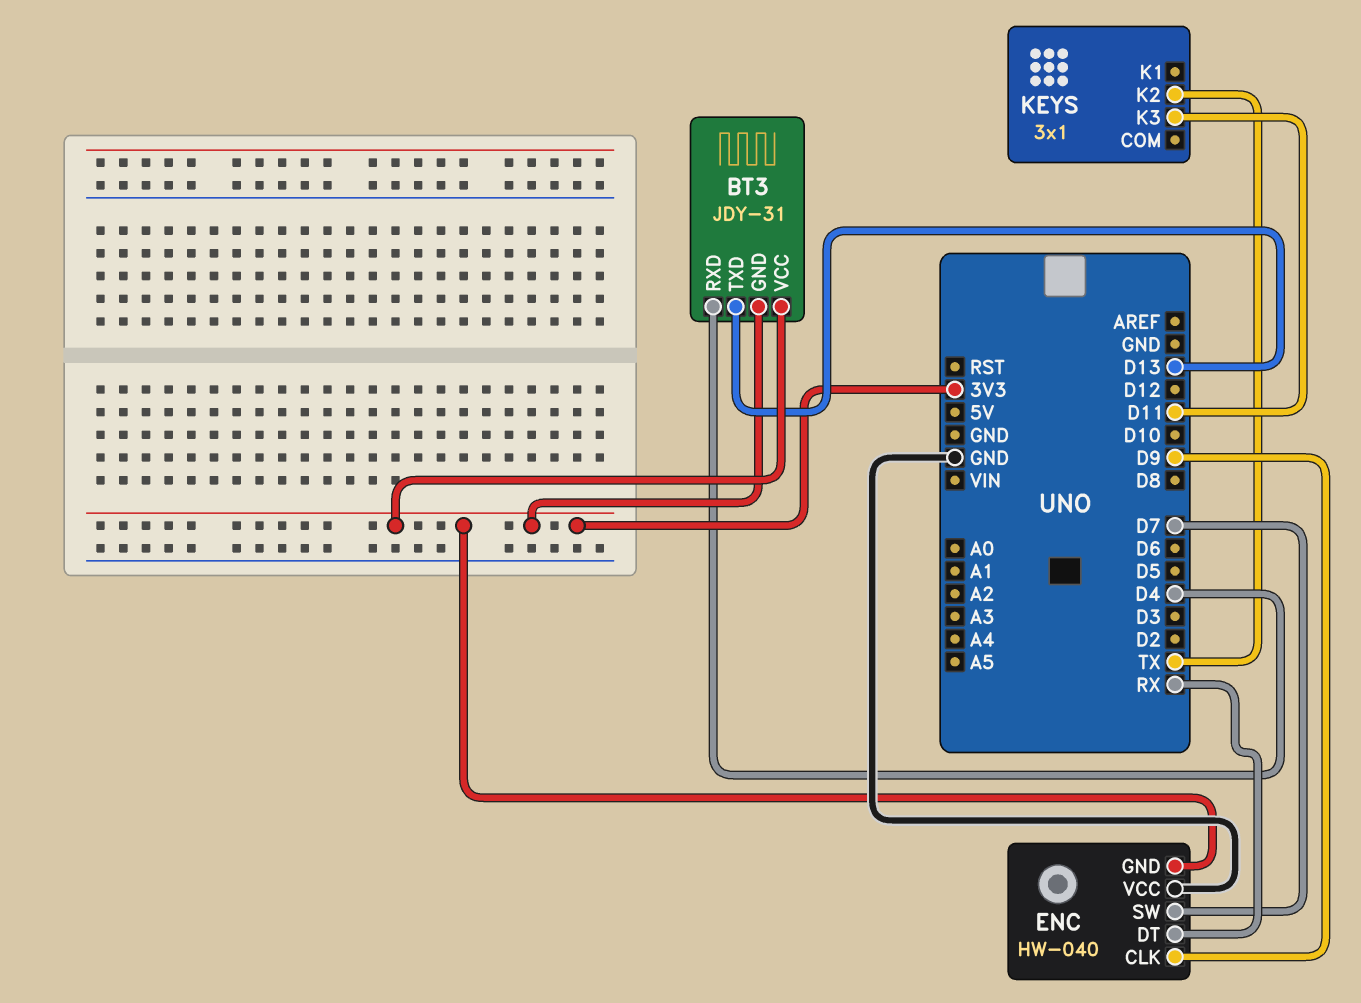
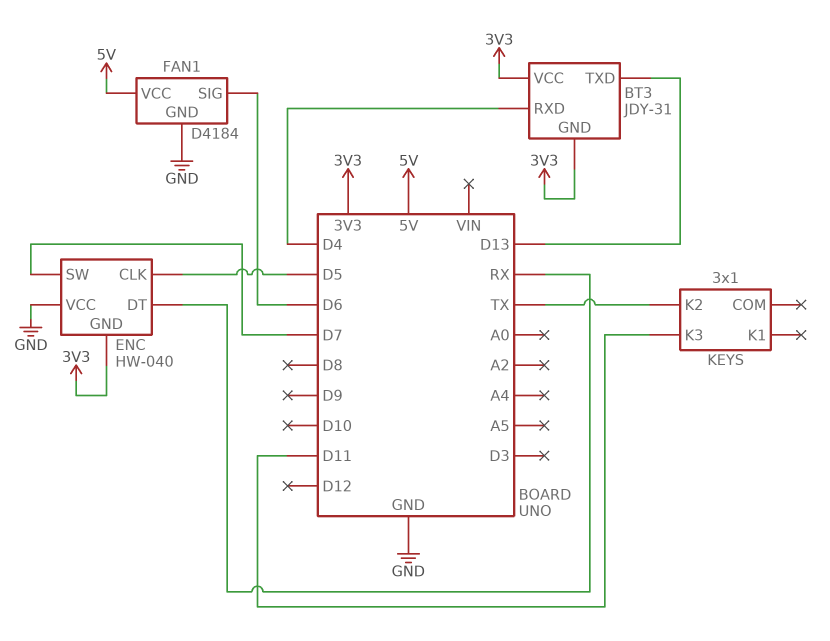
ENC pin CLK: D9 -> D5
FAN1: none -> D4184
FAN1 pin GND: none -> GND
FAN1 pin SIG: none -> D6
FAN1 pin VCC: none -> 5V

